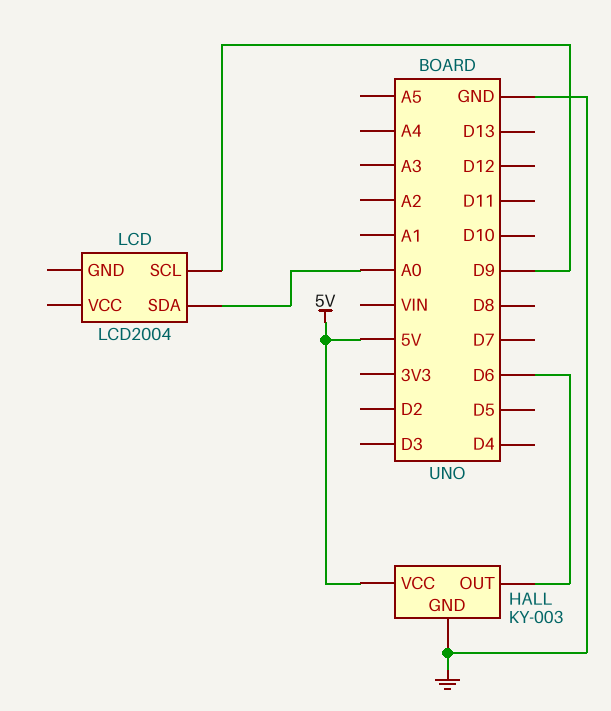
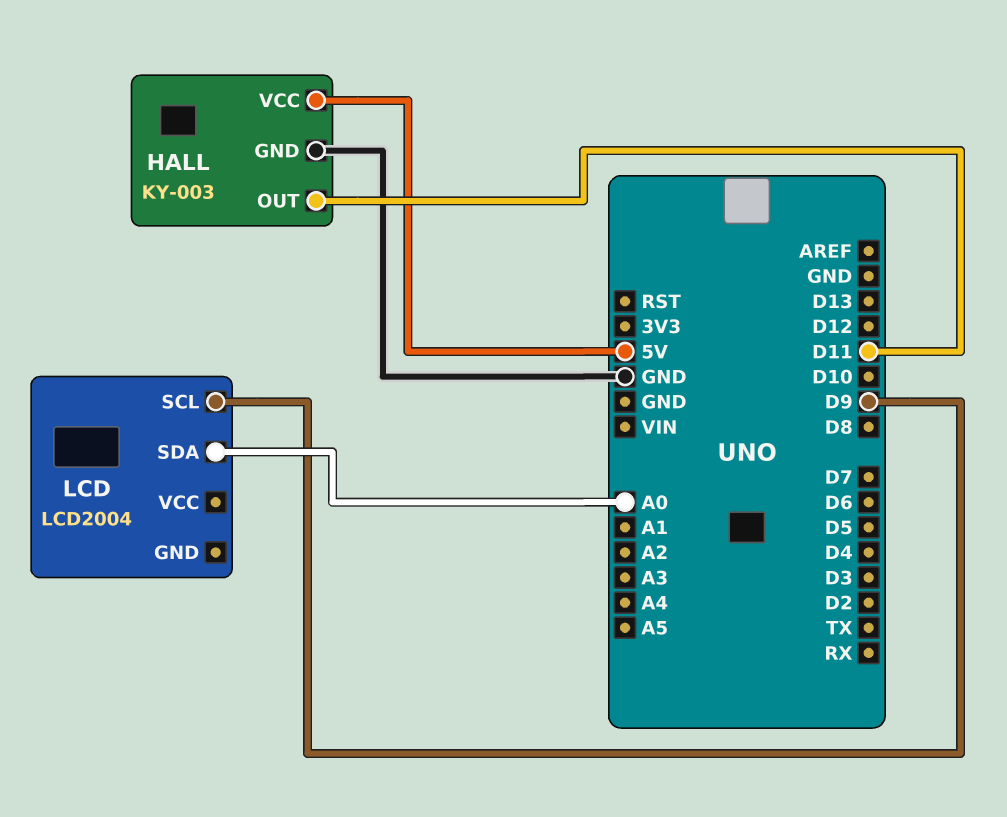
HALL pin OUT: D6 -> D11

